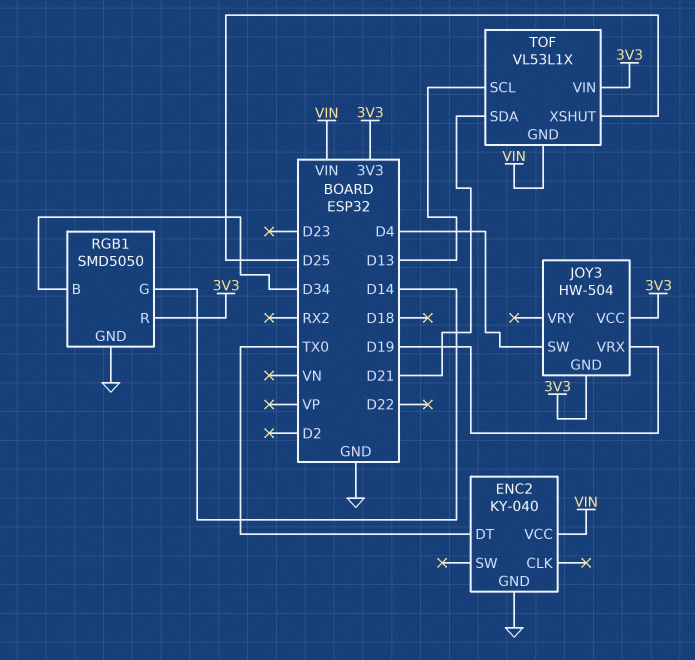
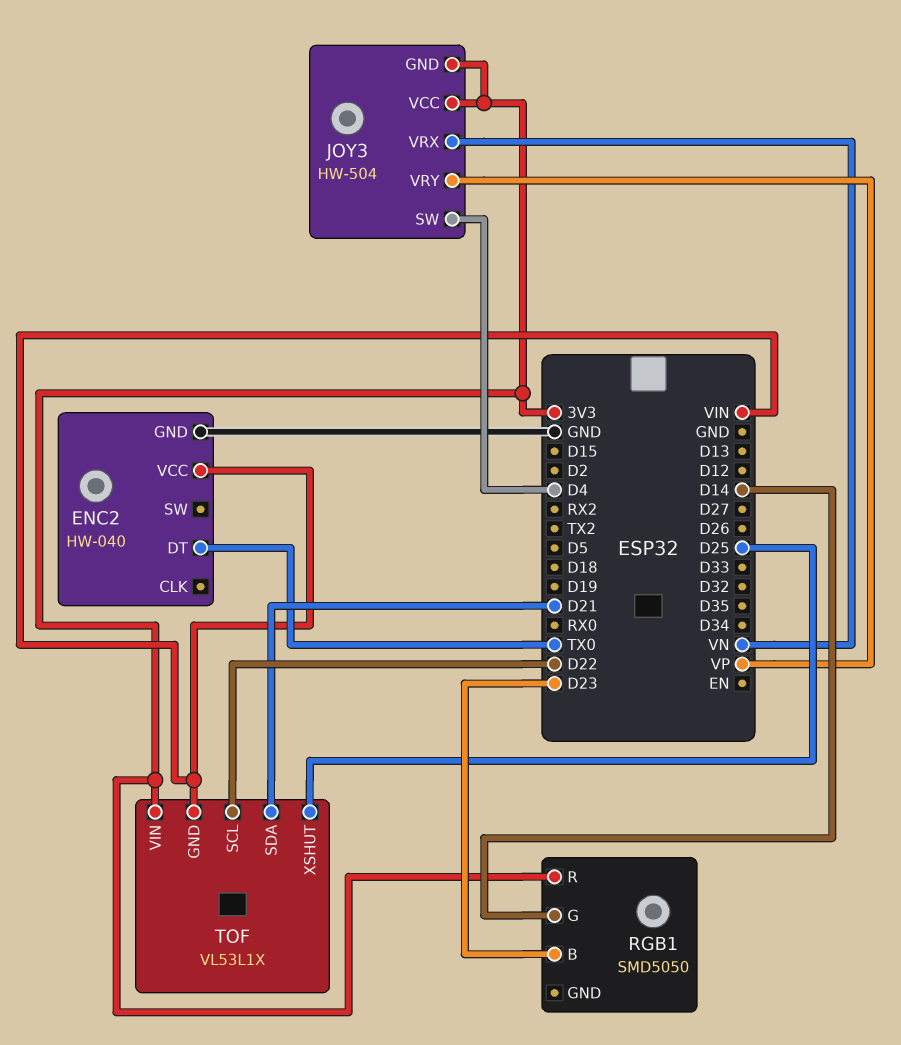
ENC2: KY-040 -> HW-040
JOY3 pin VRX: D19 -> VN
JOY3 pin VRY: none -> VP
RGB1 pin B: D34 -> D23
RGB1 pin GND: GND -> none
TOF pin SCL: D13 -> D22

